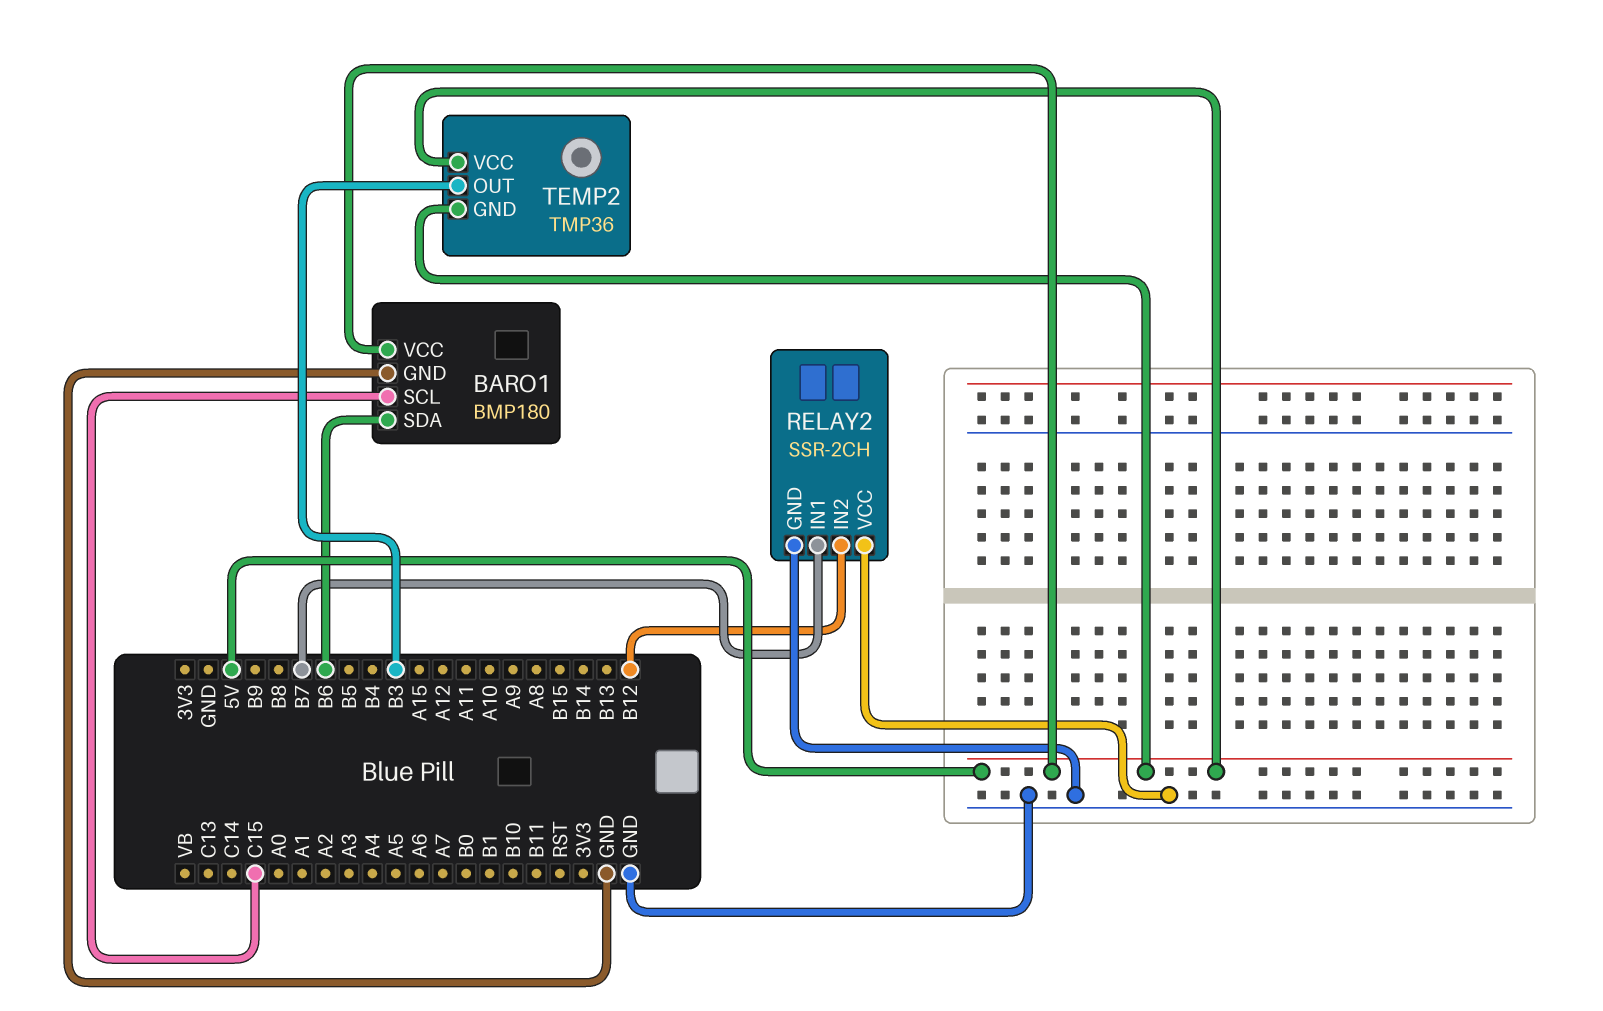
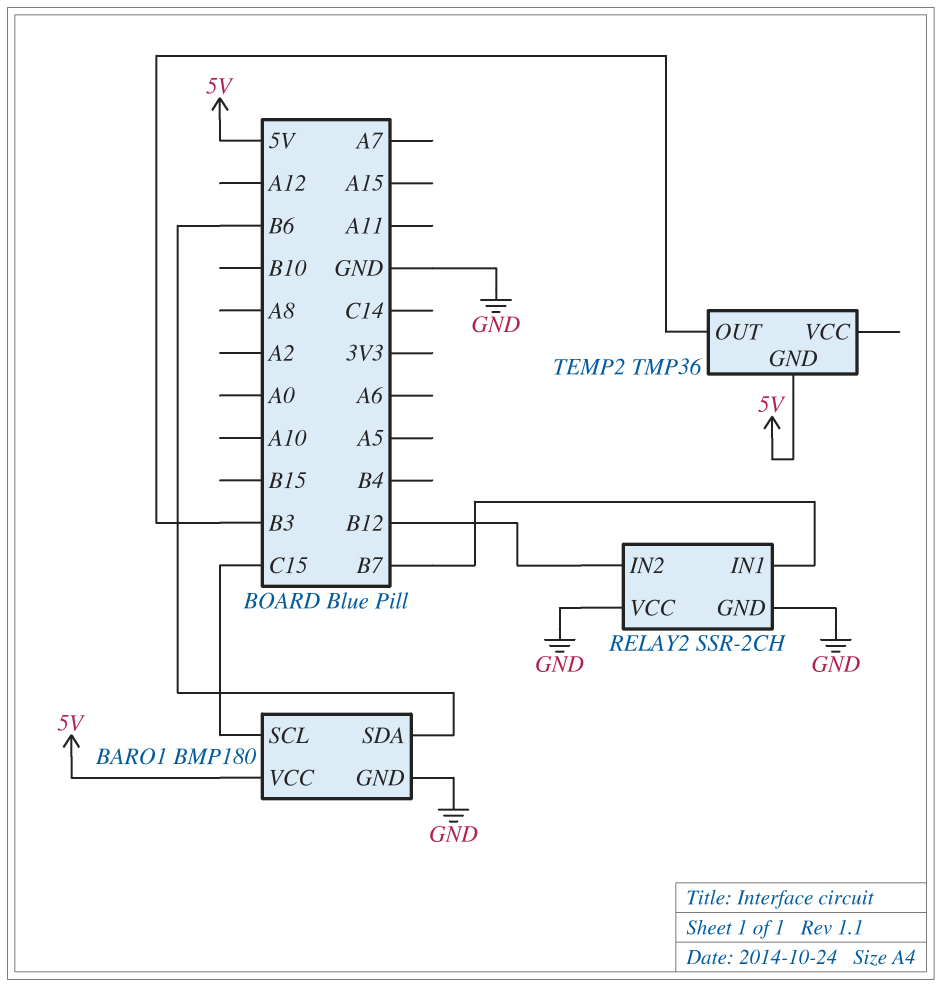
TEMP2 pin VCC: 5V -> none

